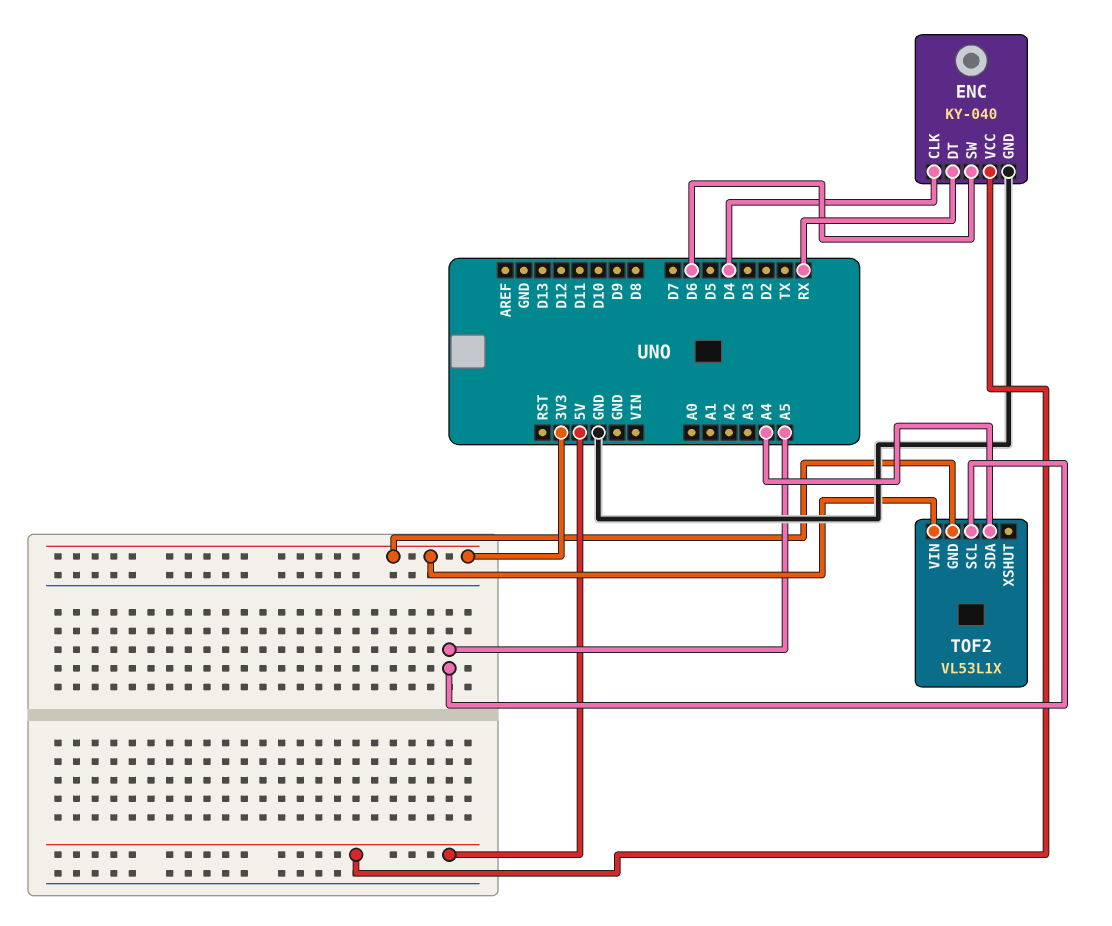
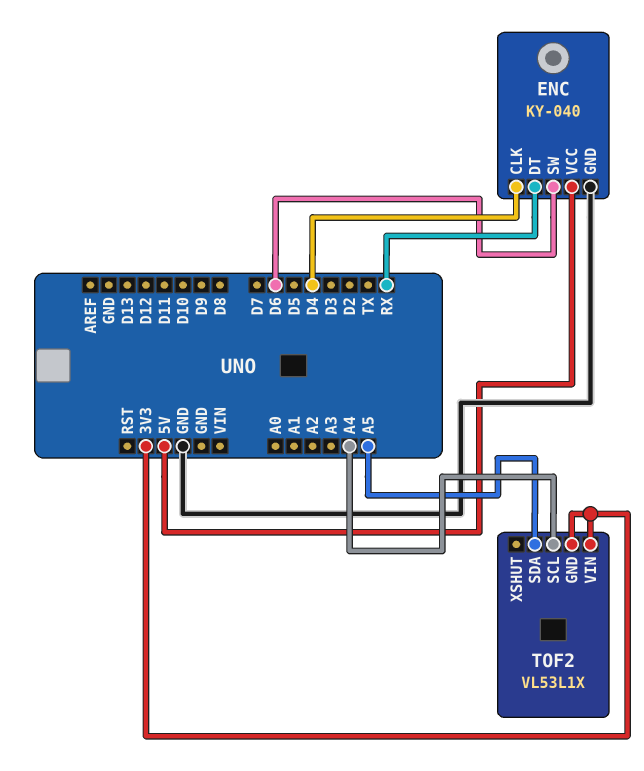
TOF2 pin SCL: A5 -> A4
TOF2 pin SDA: A4 -> A5

